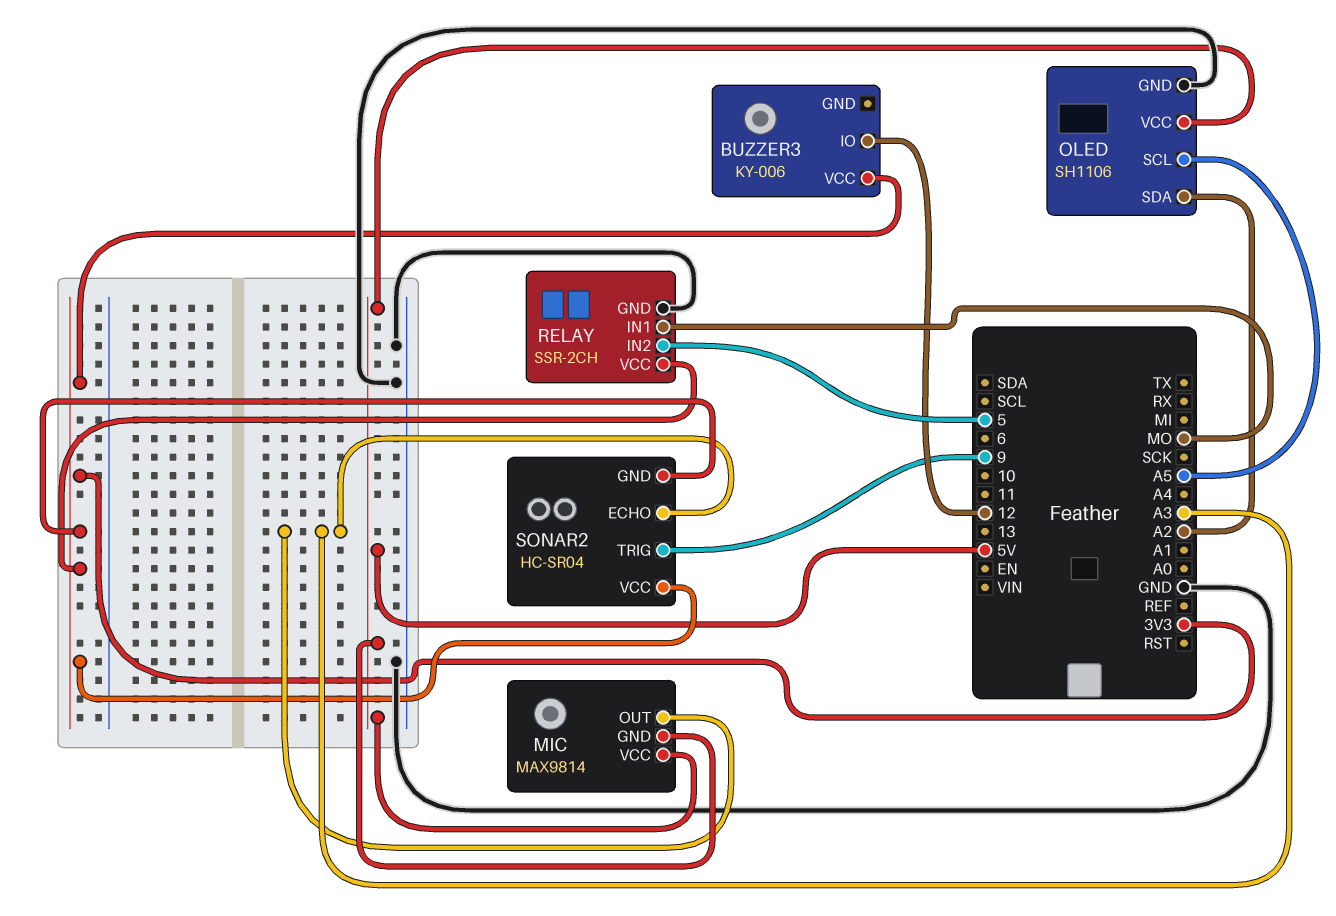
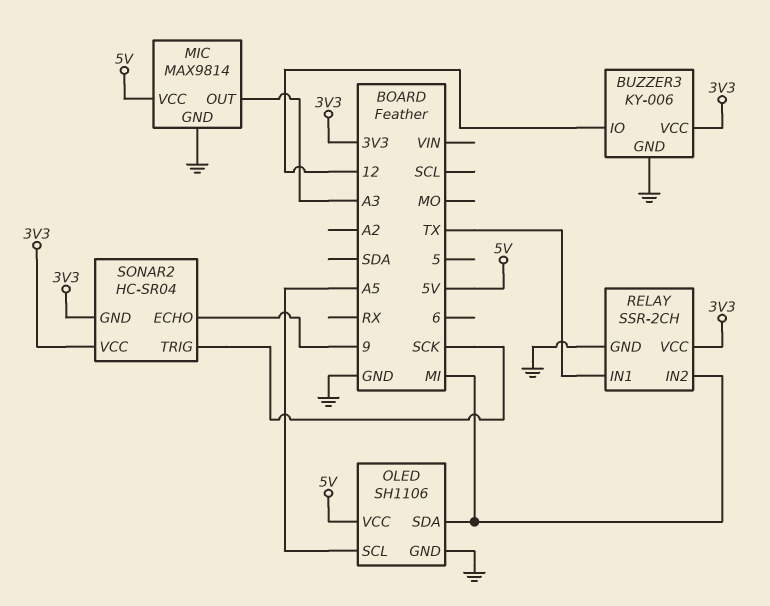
BUZZER3 pin GND: none -> GND
MIC pin GND: 5V -> GND
OLED pin SDA: A2 -> MI
RELAY pin IN1: MO -> TX
RELAY pin IN2: 5 -> MI
SONAR2 pin ECHO: A3 -> 9
SONAR2 pin TRIG: 9 -> SCK

